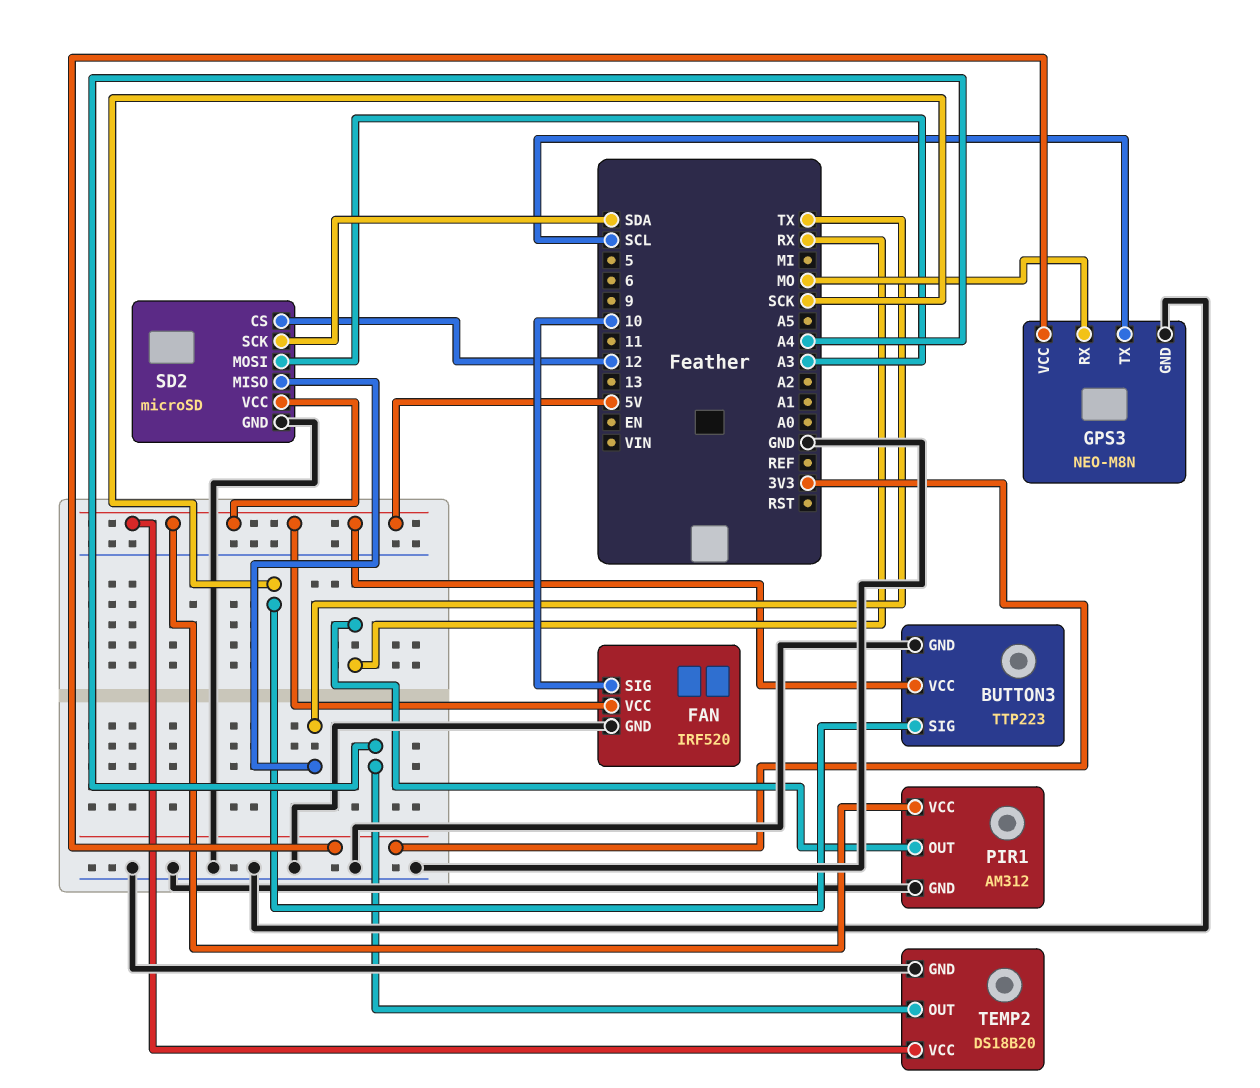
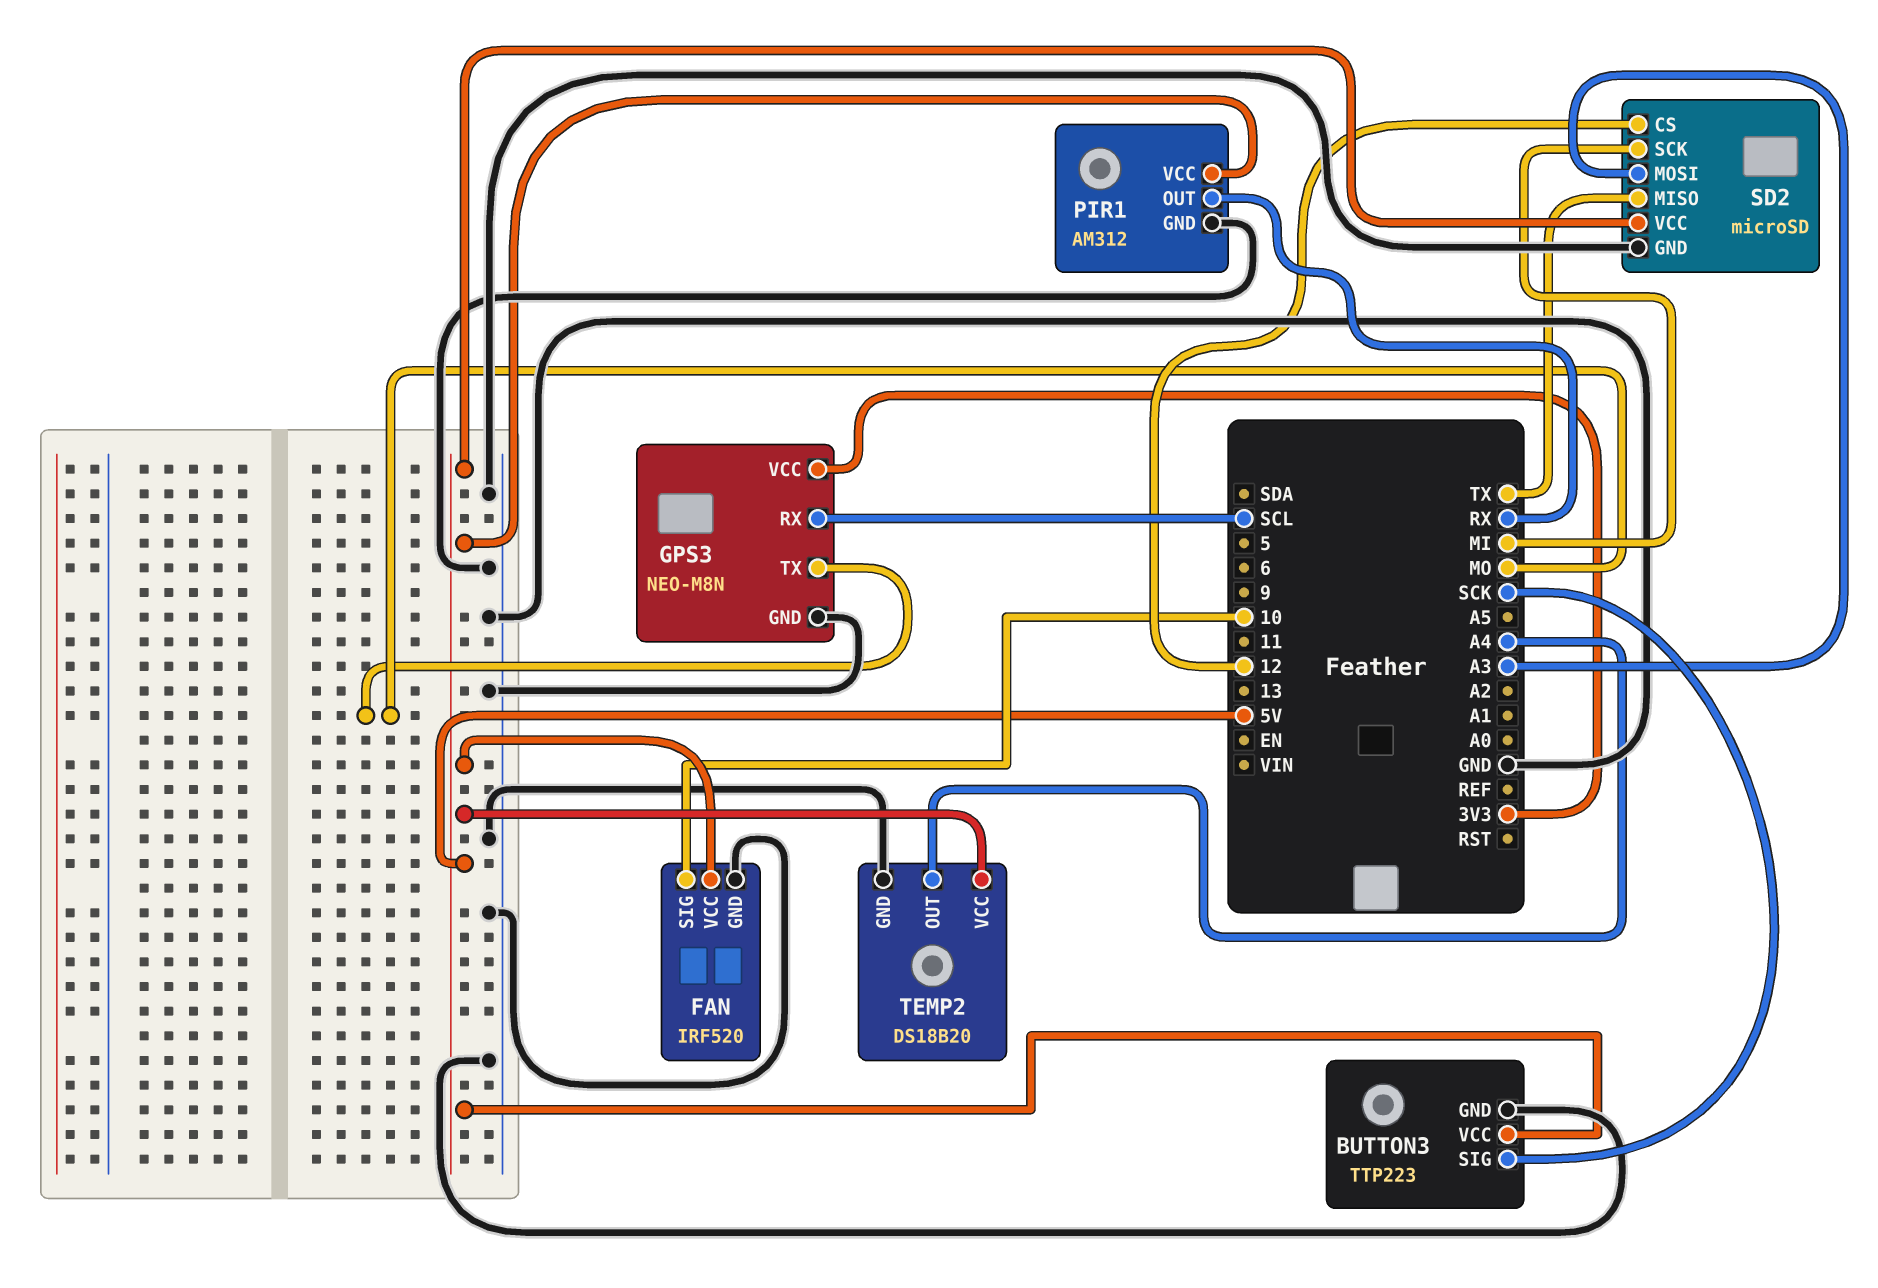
GPS3 pin RX: MO -> SCL
GPS3 pin TX: SCL -> MO
SD2 pin SCK: SDA -> MI

